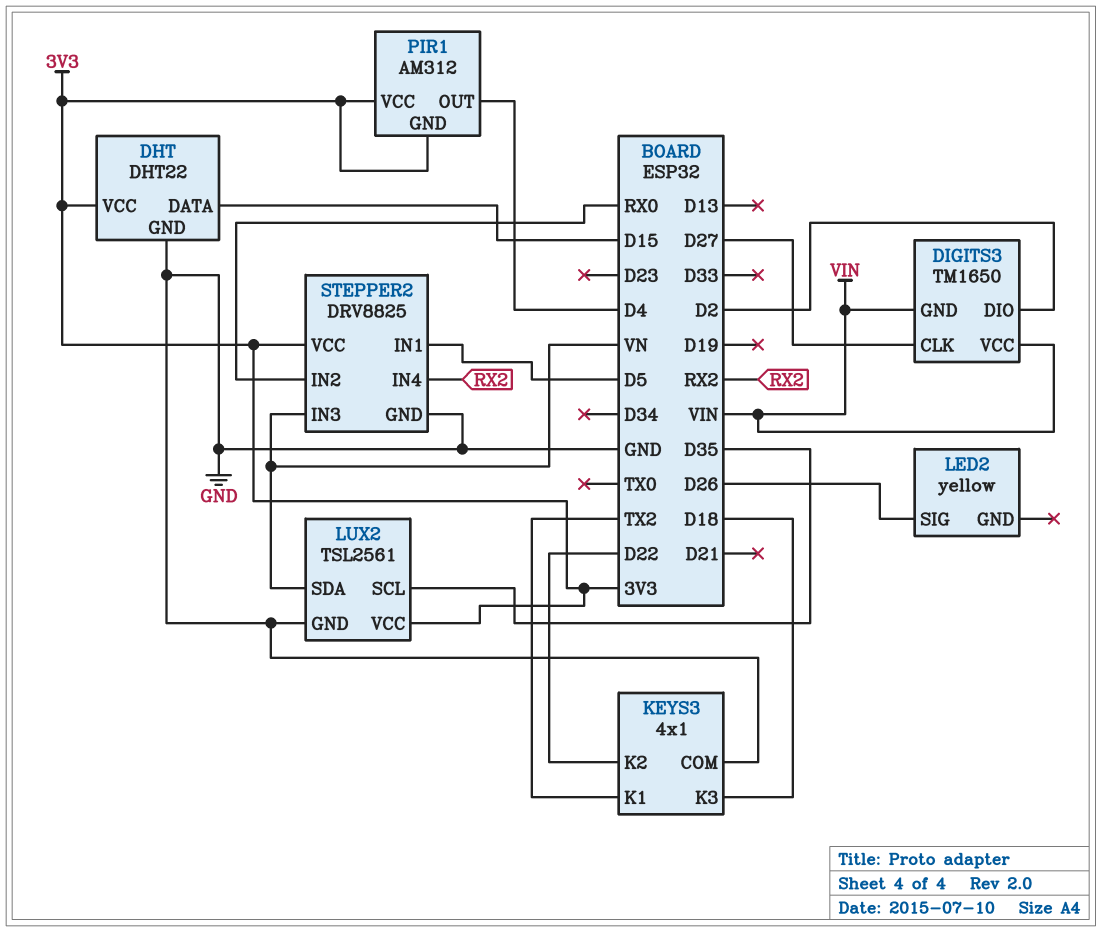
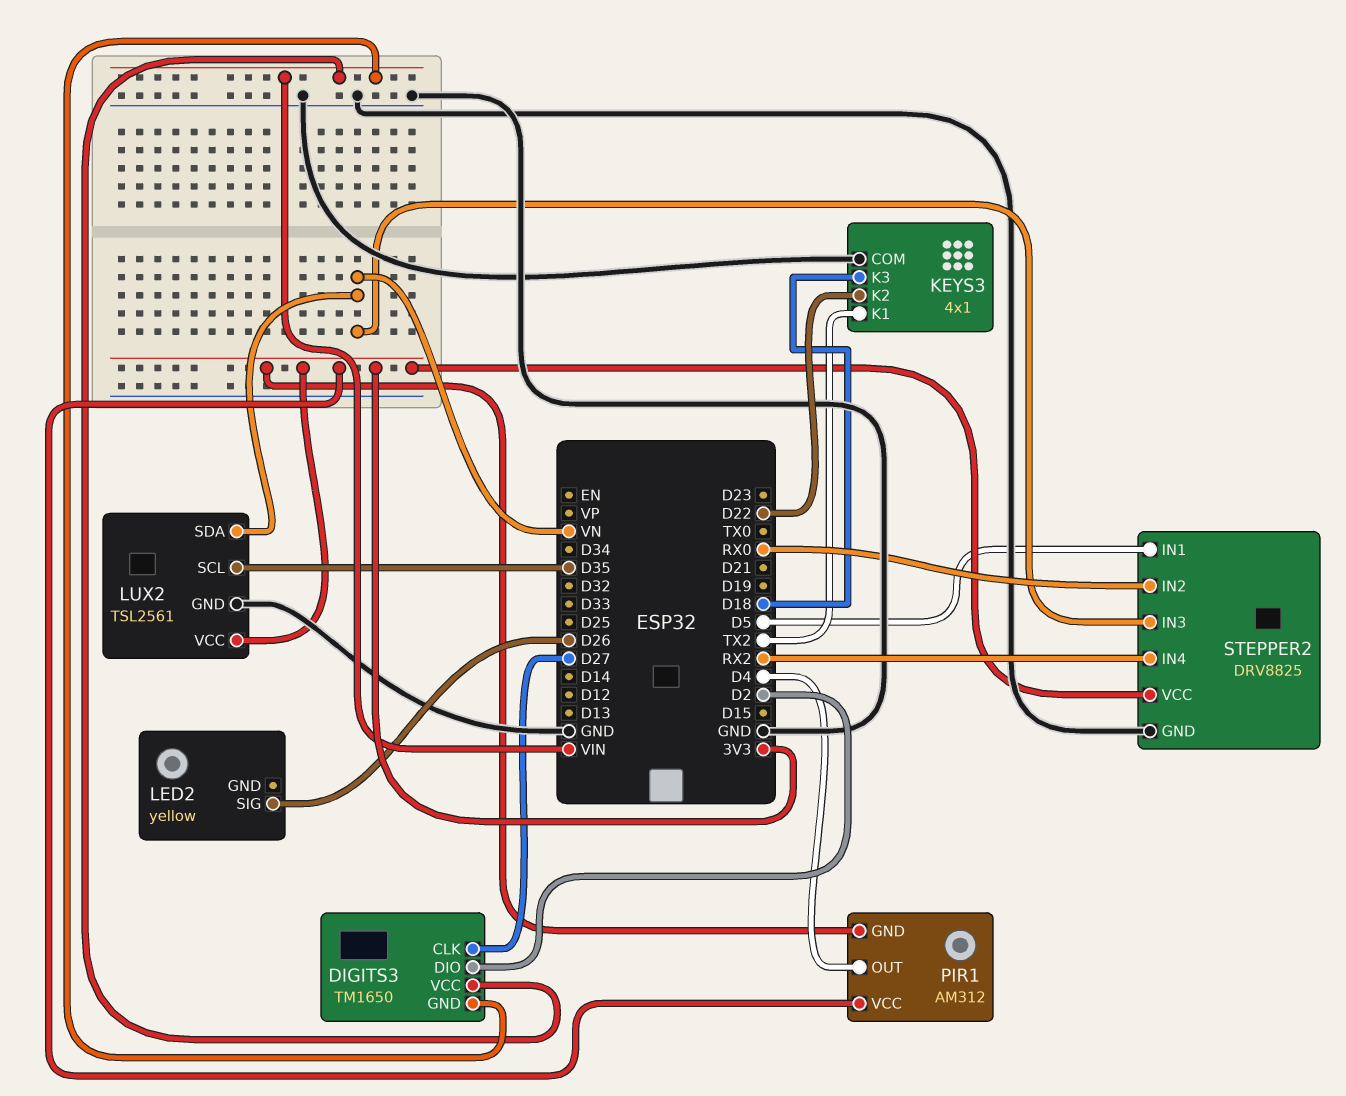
DHT: DHT22 -> none
DHT pin DATA: D15 -> none
DHT pin GND: GND -> none
DHT pin VCC: 3V3 -> none

